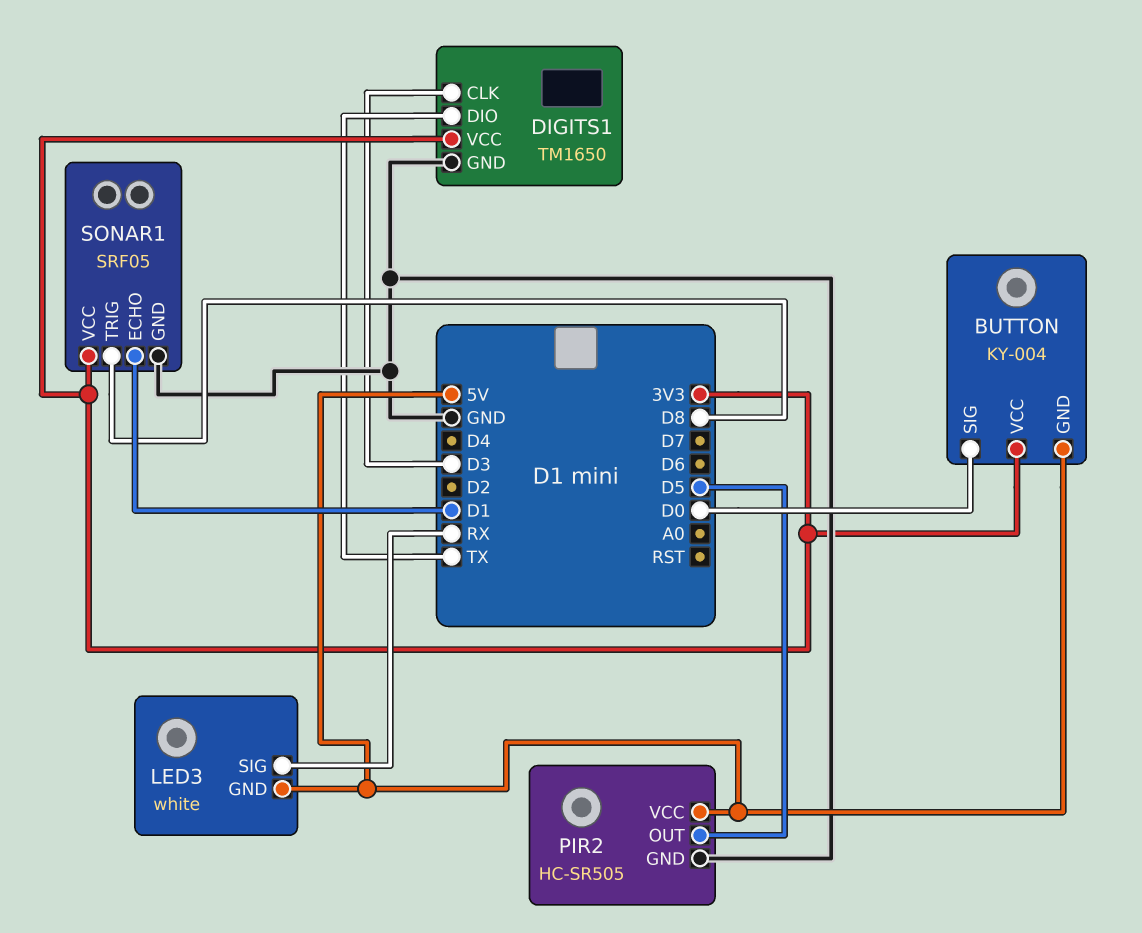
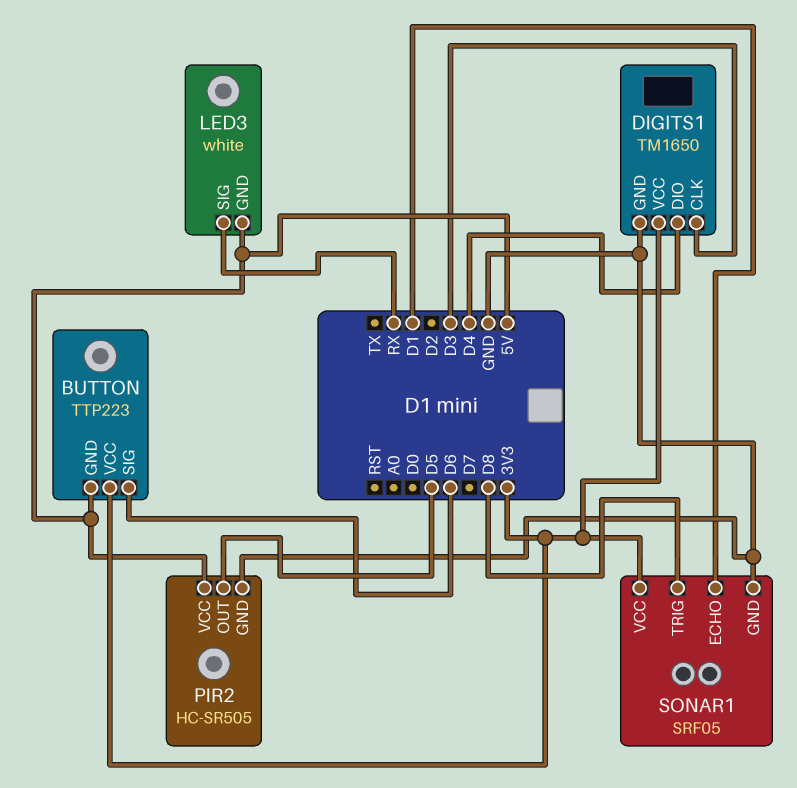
BUTTON: KY-004 -> TTP223
BUTTON pin SIG: D0 -> D6
DIGITS1 pin DIO: TX -> D4

